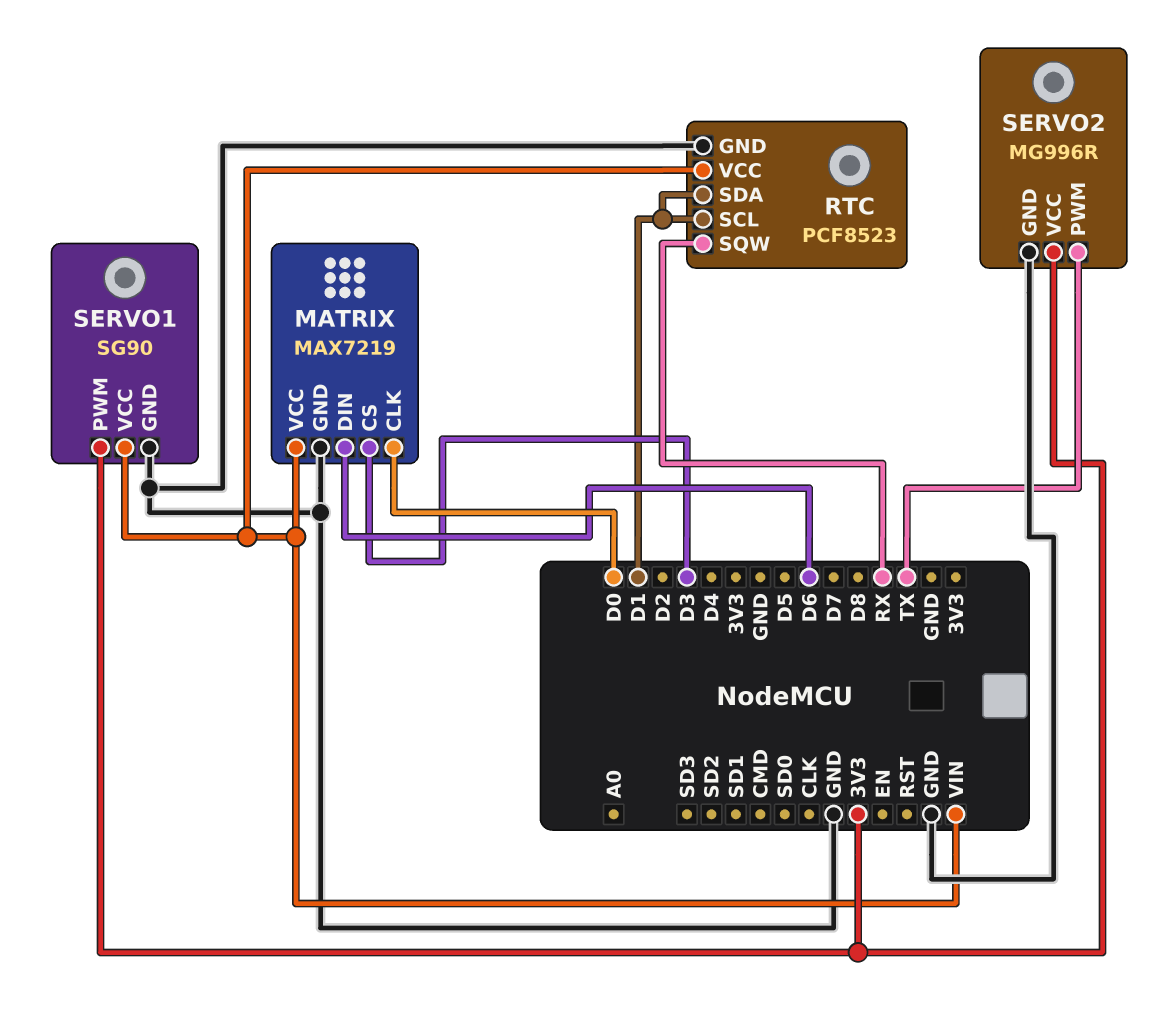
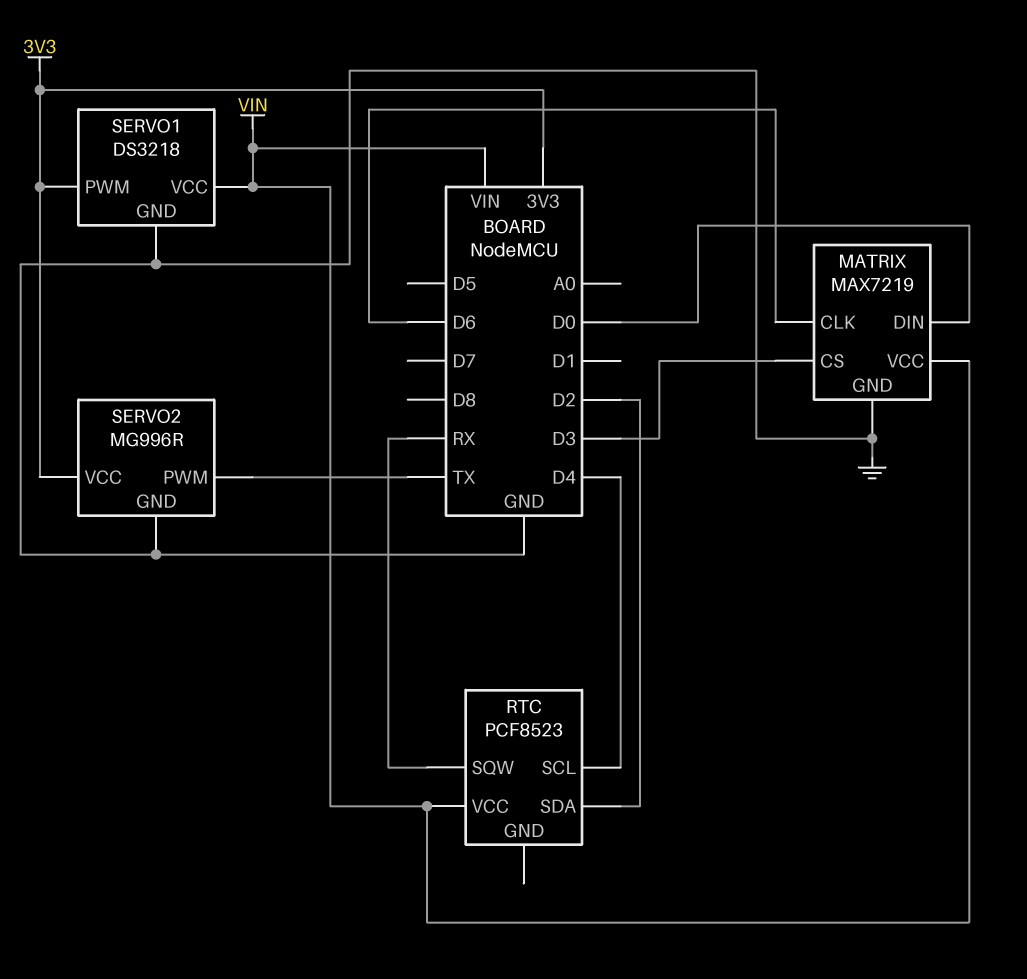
MATRIX pin CLK: D0 -> D6
MATRIX pin DIN: D6 -> D0
RTC pin GND: GND -> none
RTC pin SCL: D1 -> D4
RTC pin SDA: D1 -> D2
SERVO1: SG90 -> DS3218

